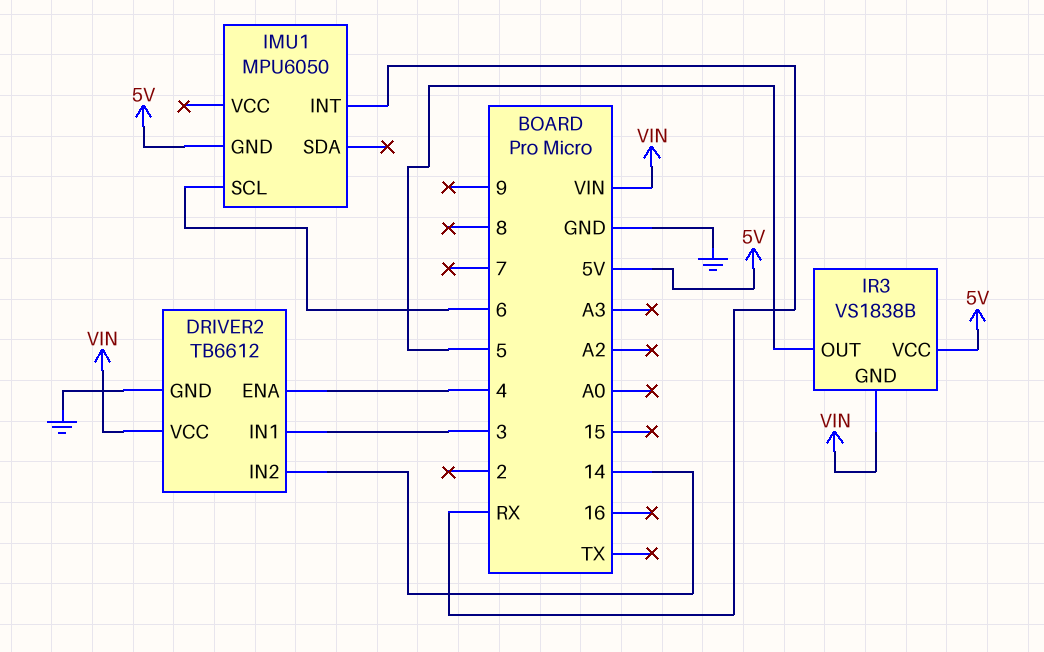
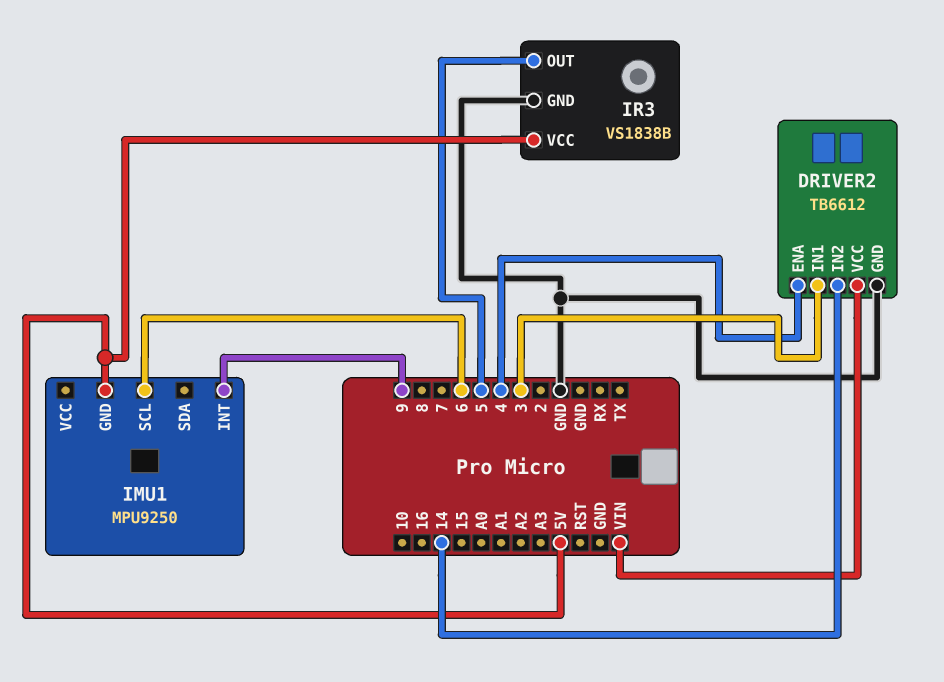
IMU1: MPU6050 -> MPU9250
IMU1 pin INT: RX -> 9
IR3 pin GND: VIN -> GND

